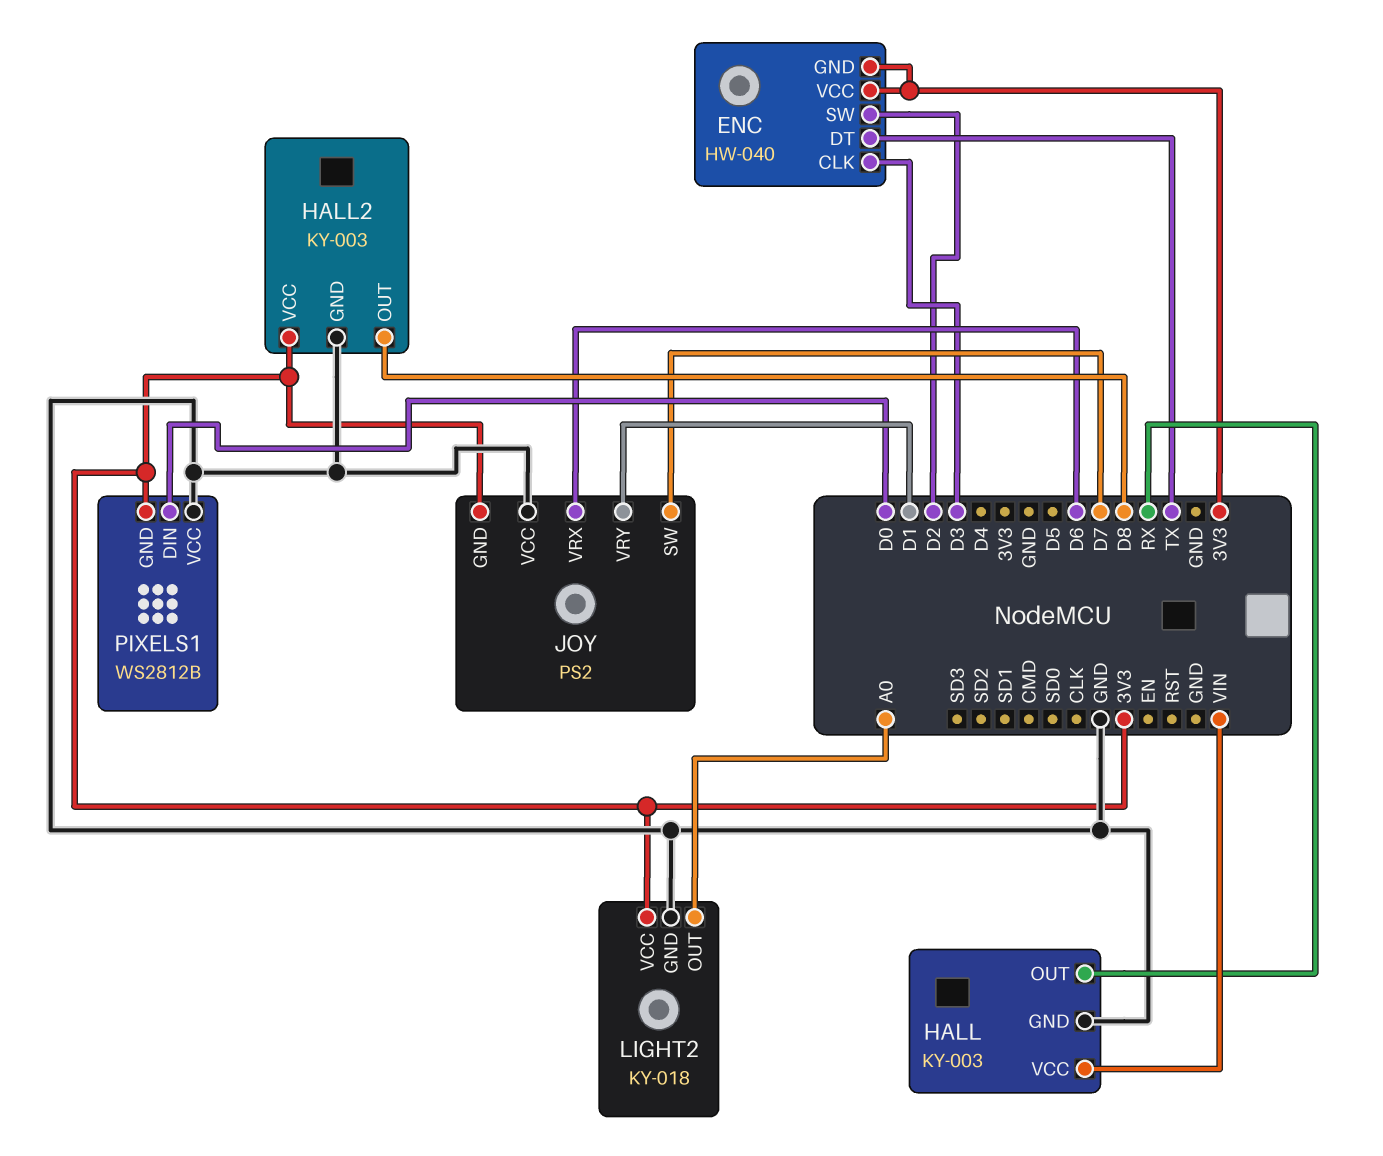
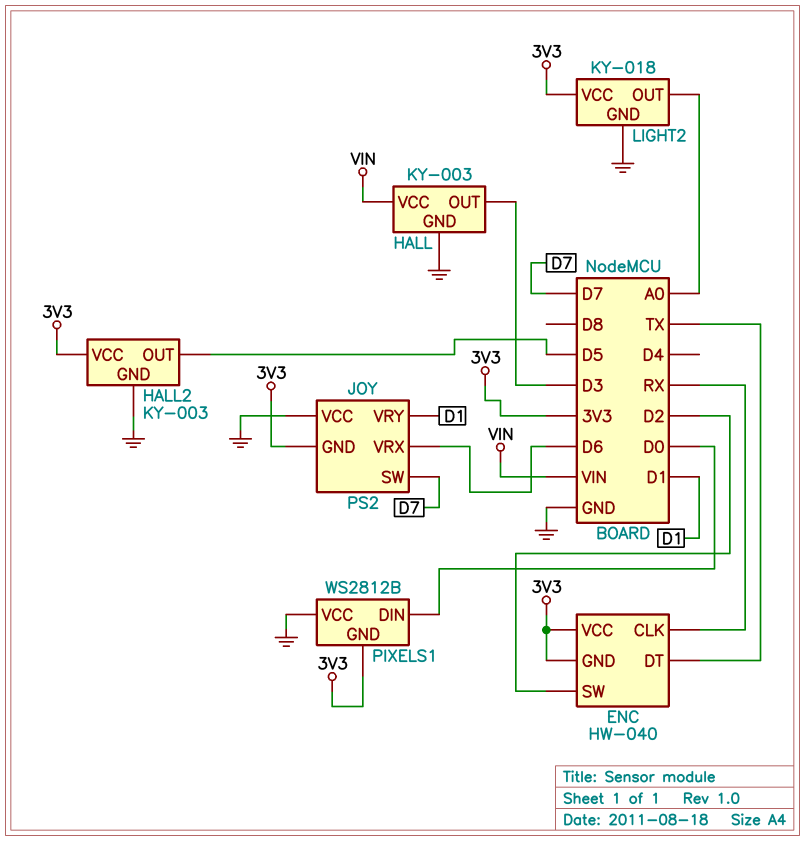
ENC pin CLK: D3 -> RX
HALL pin OUT: RX -> D3
HALL2 pin OUT: D8 -> D5

